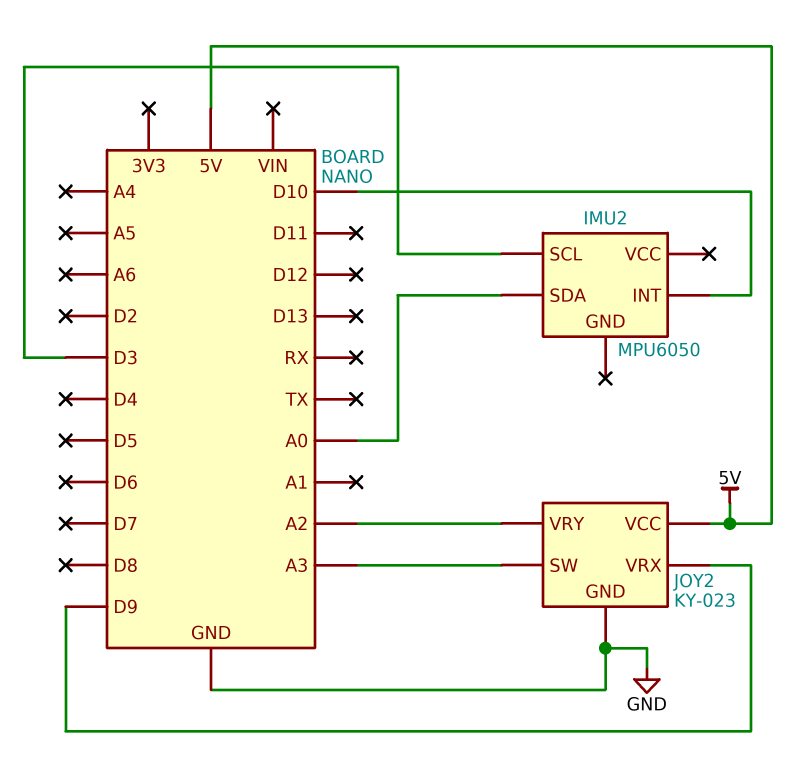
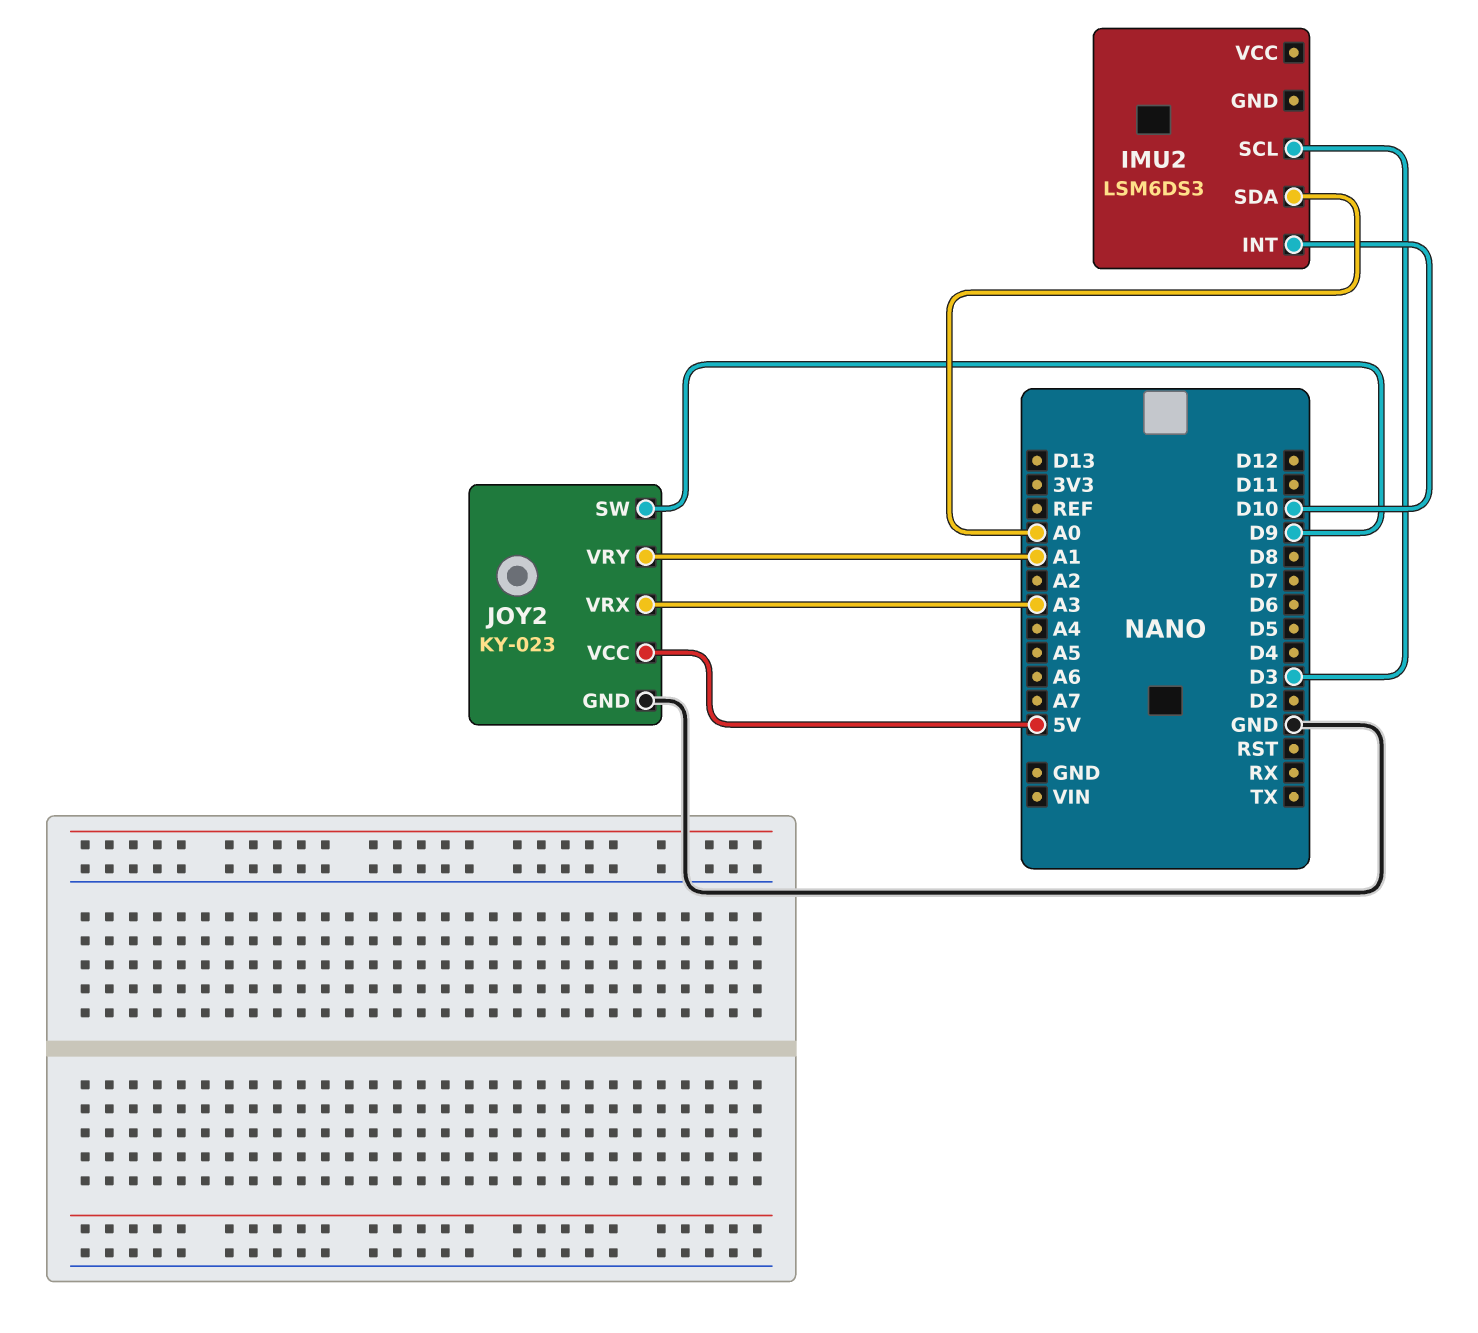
IMU2: MPU6050 -> LSM6DS3
JOY2 pin SW: A3 -> D9
JOY2 pin VRX: D9 -> A3
JOY2 pin VRY: A2 -> A1

